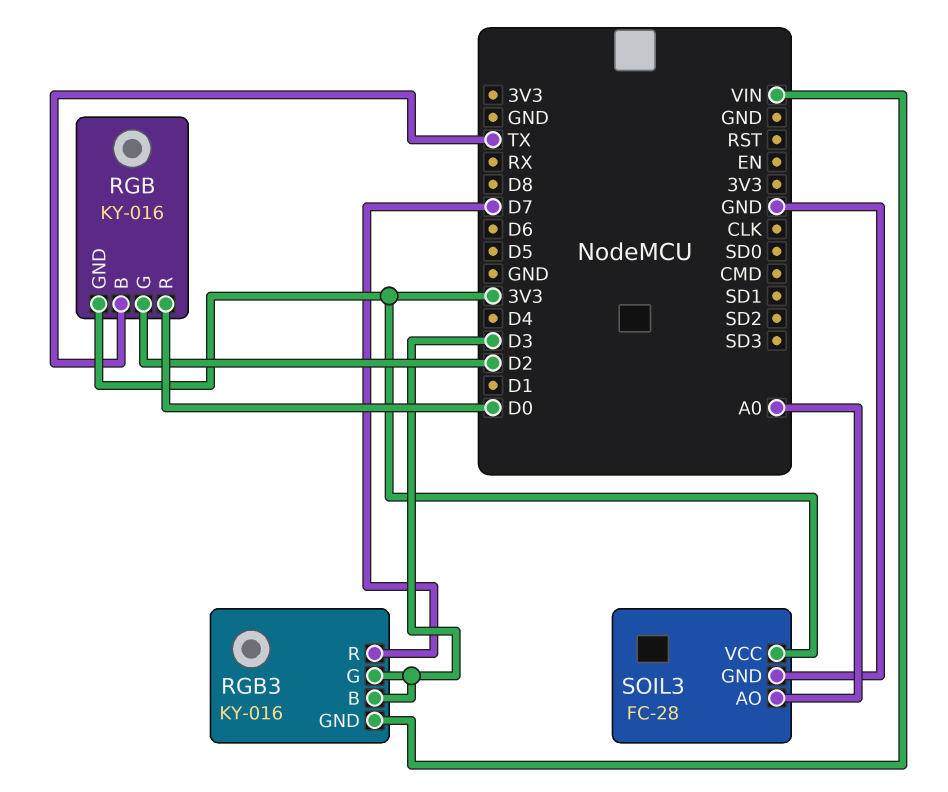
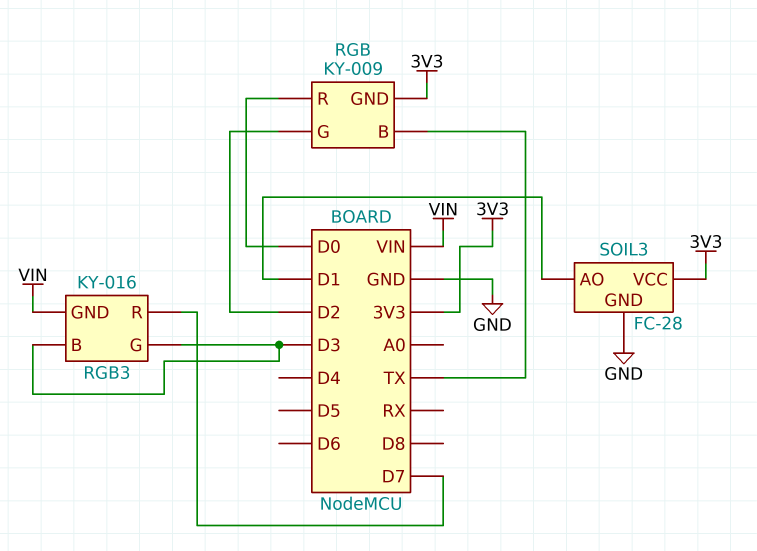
RGB: KY-016 -> KY-009
SOIL3 pin AO: A0 -> D1

